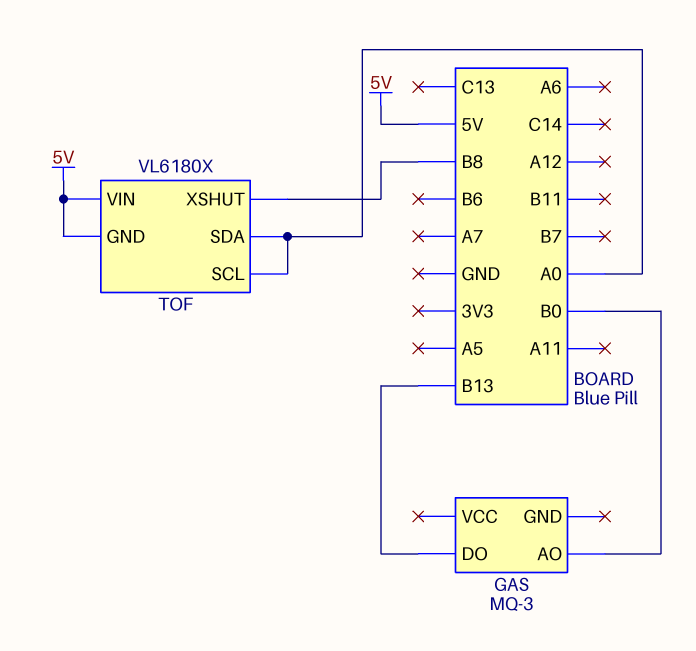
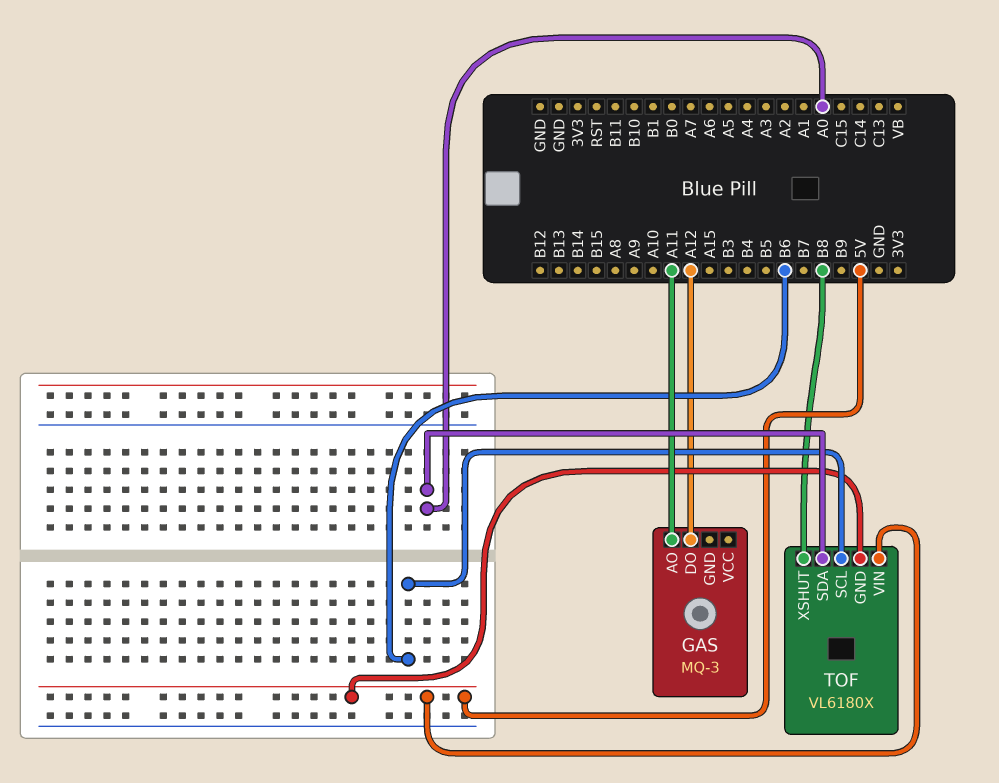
GAS pin AO: B0 -> A11
GAS pin DO: B13 -> A12
TOF pin SCL: A0 -> B6

